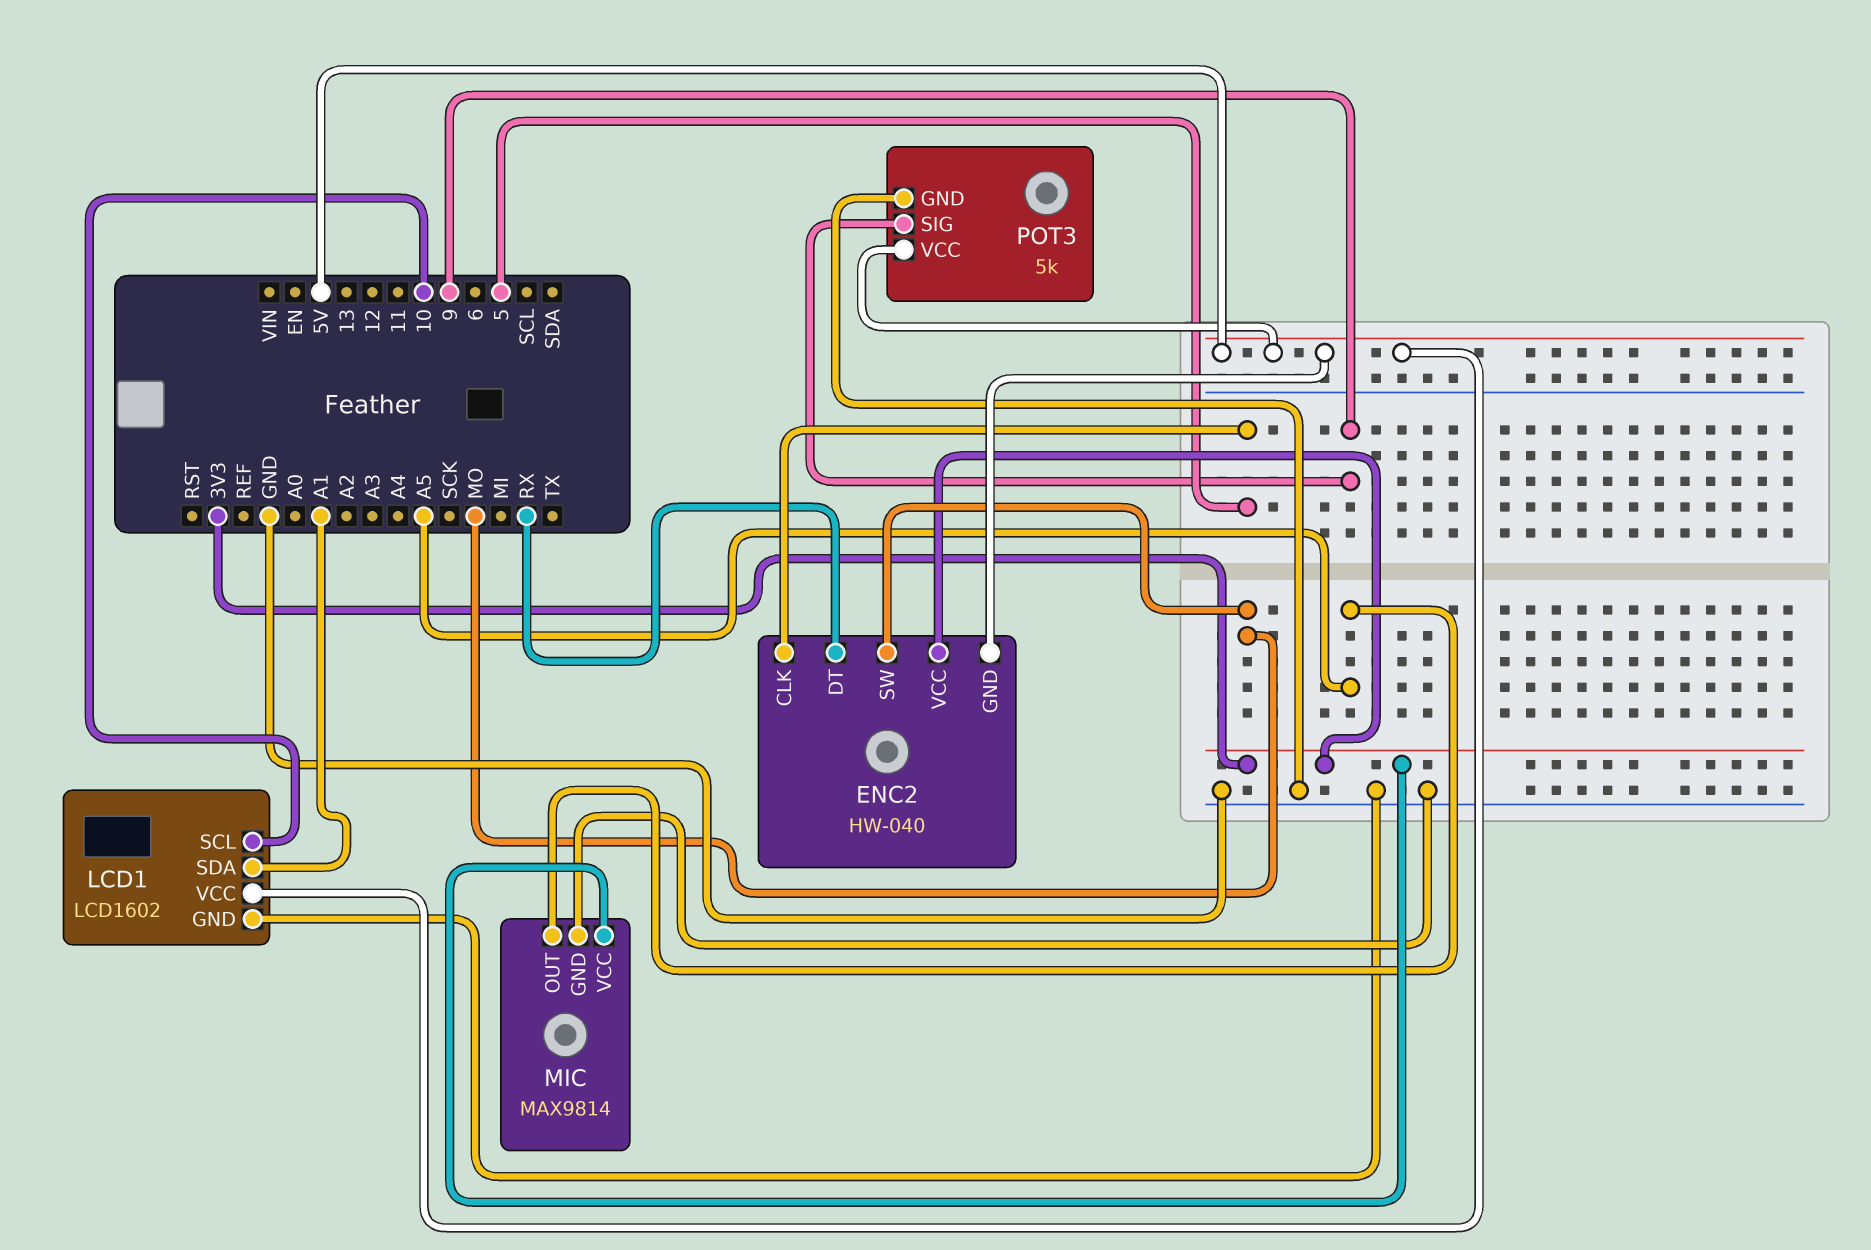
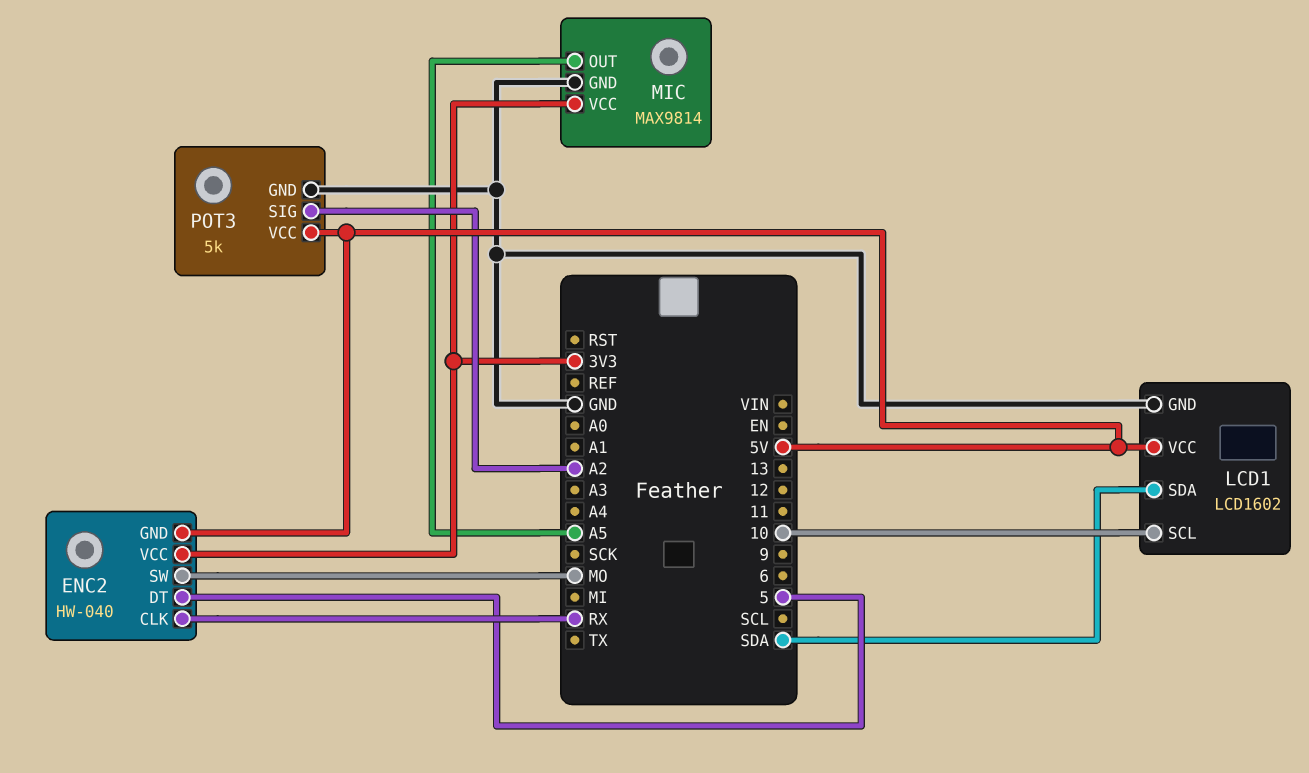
ENC2 pin CLK: 5 -> RX
ENC2 pin DT: RX -> 5
LCD1 pin SDA: A1 -> SDA
POT3 pin SIG: 9 -> A2

